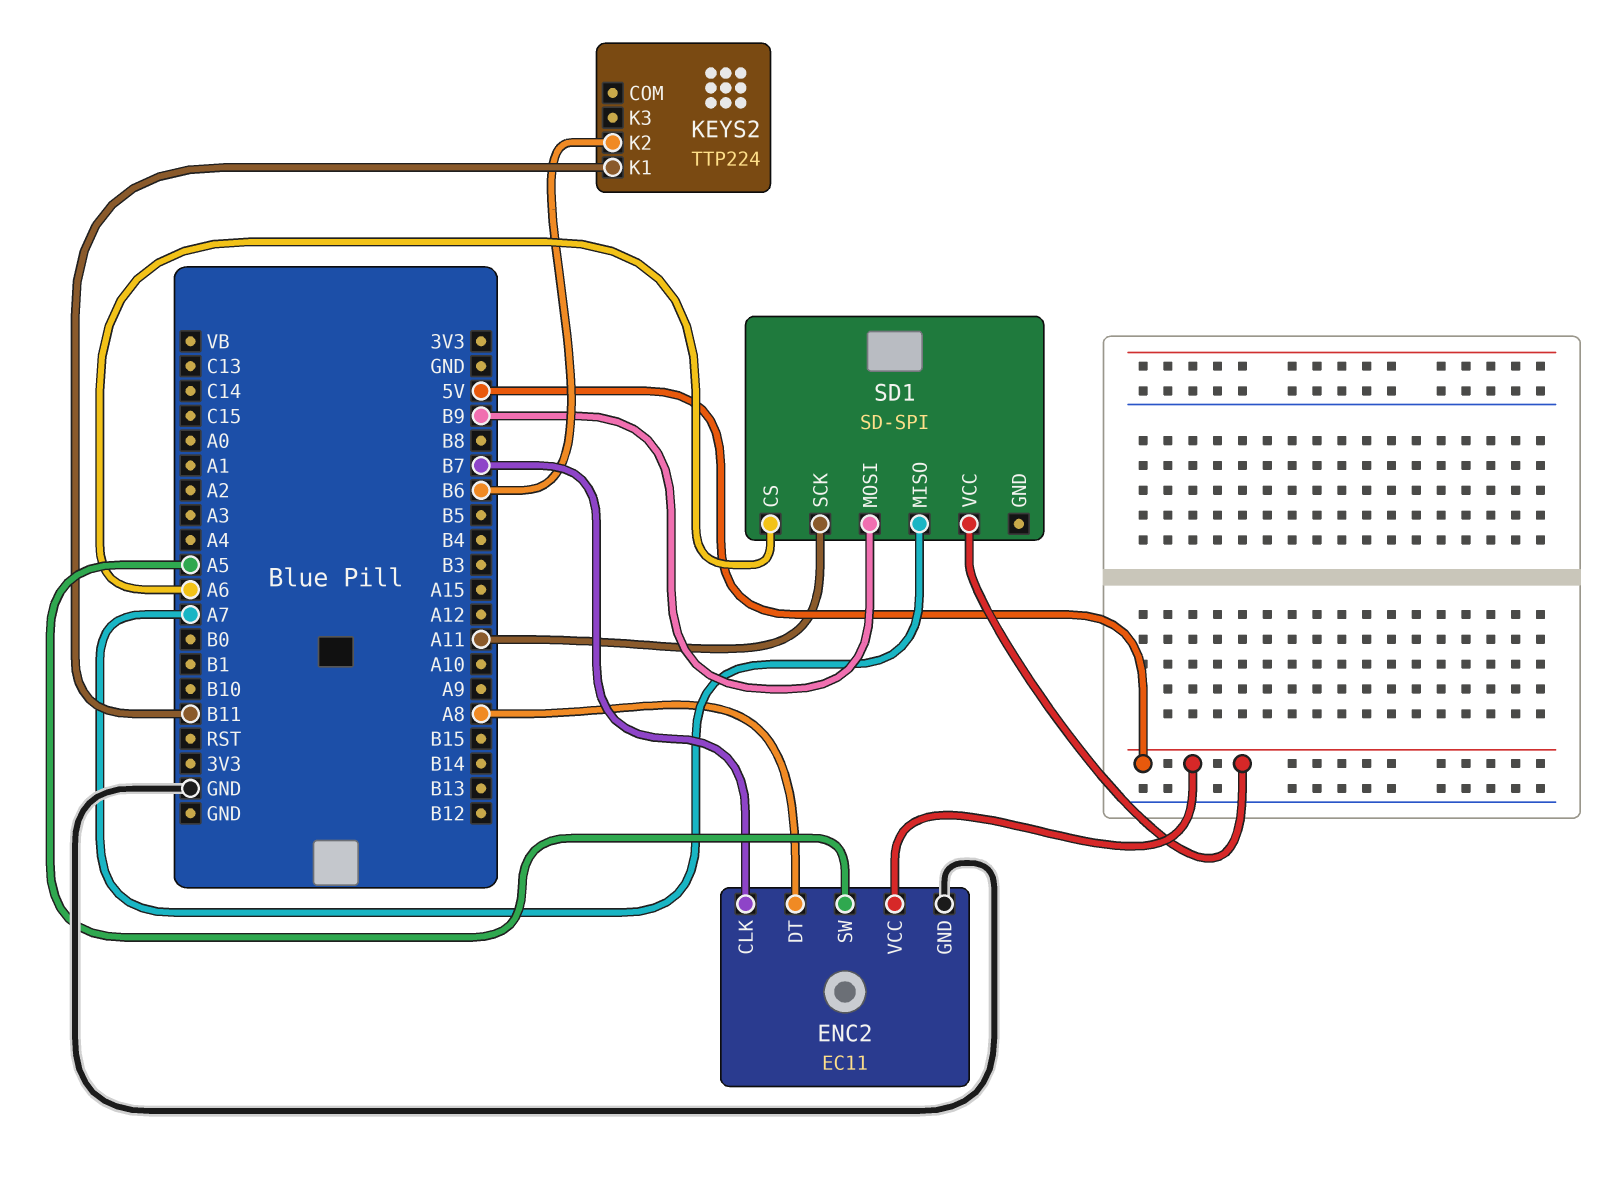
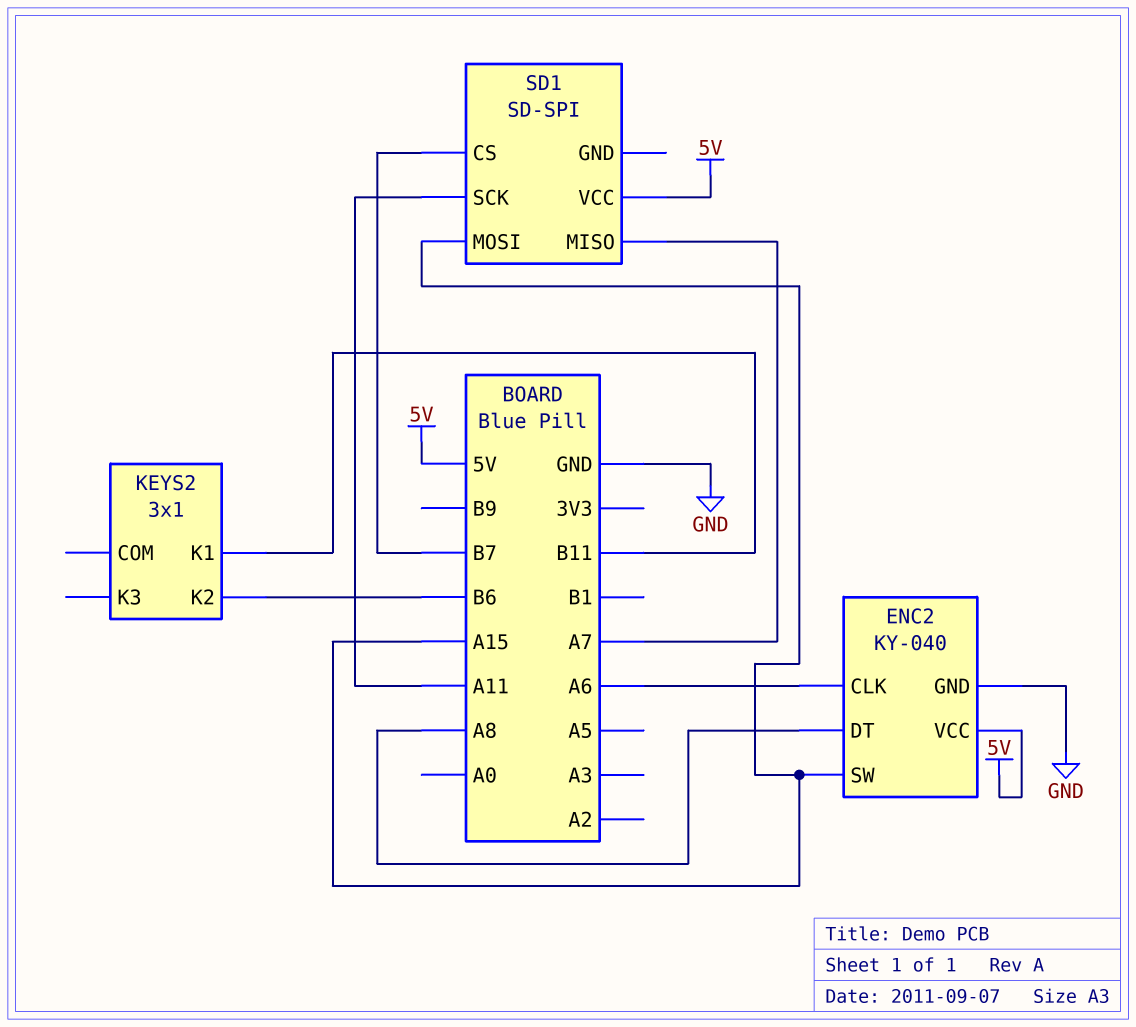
ENC2: EC11 -> KY-040
ENC2 pin CLK: B7 -> A6
ENC2 pin SW: A5 -> A15
KEYS2: TTP224 -> 3x1
SD1 pin CS: A6 -> B7
SD1 pin MOSI: B9 -> A15

